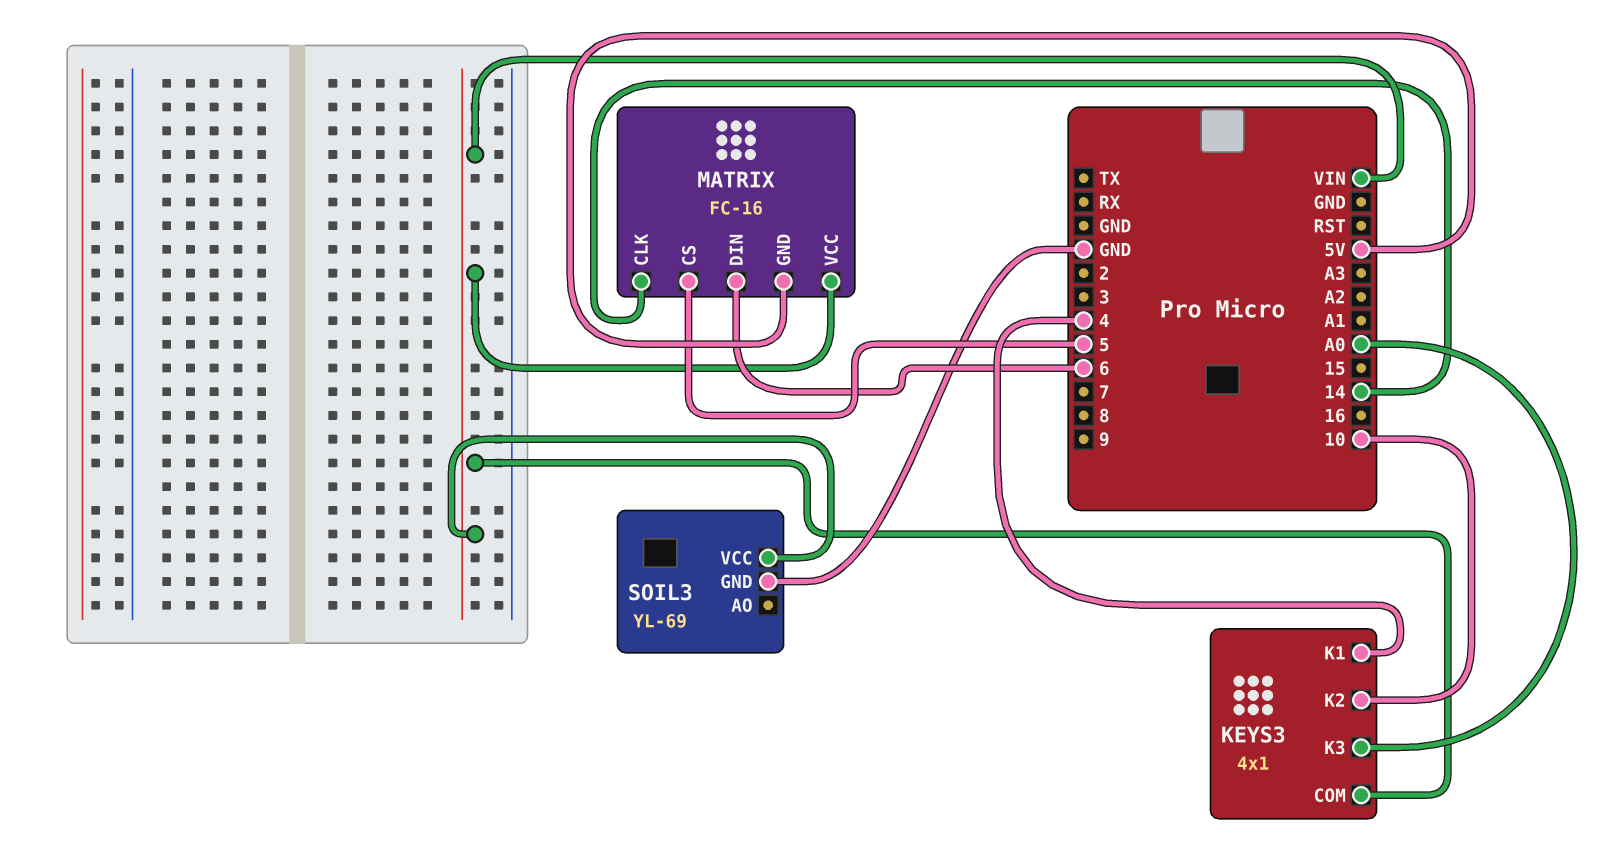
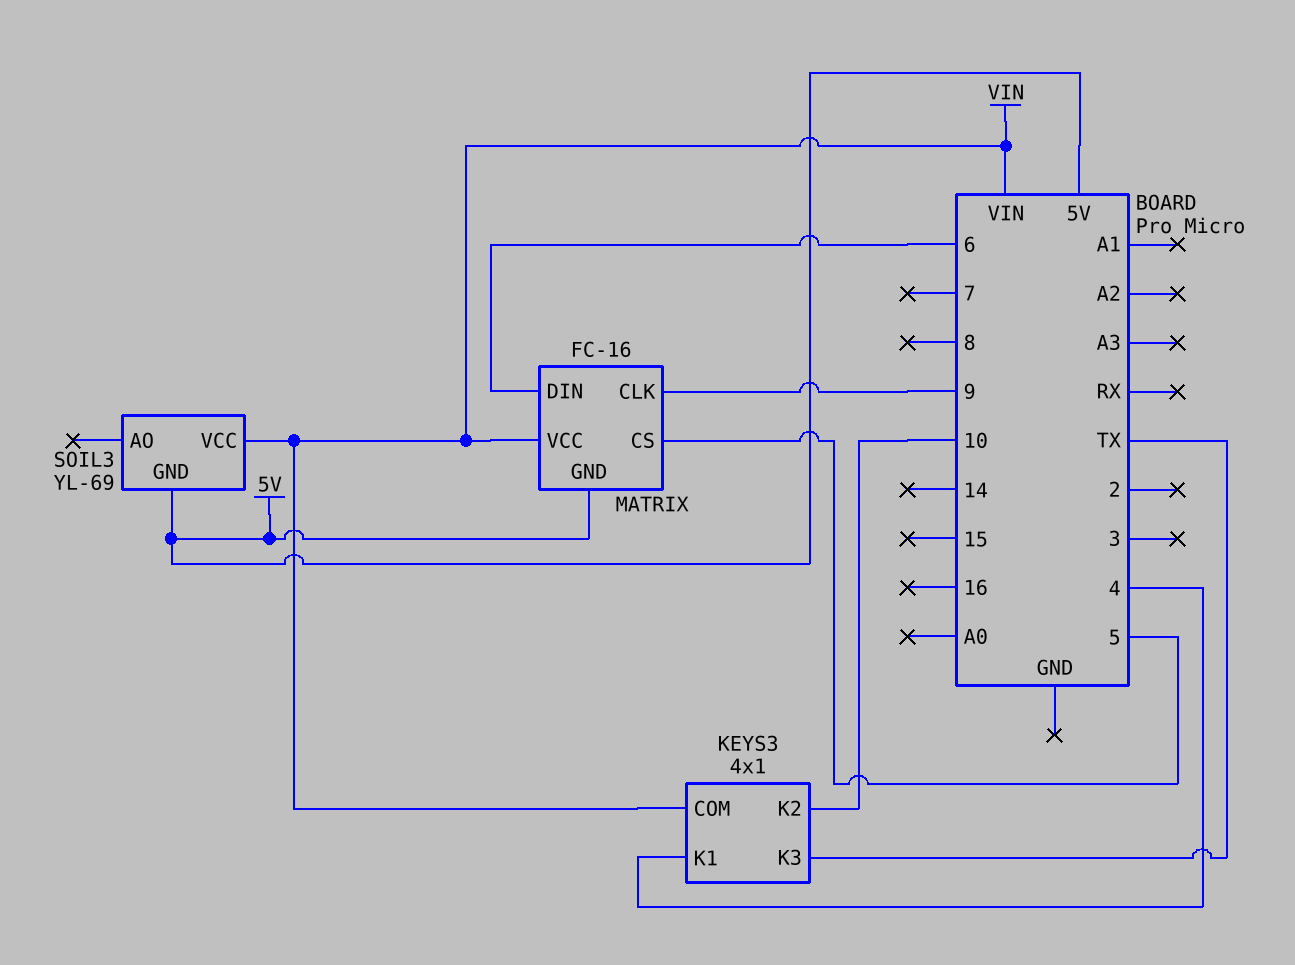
KEYS3 pin K3: A0 -> TX
MATRIX pin CLK: 14 -> 9
SOIL3 pin GND: GND -> 5V

